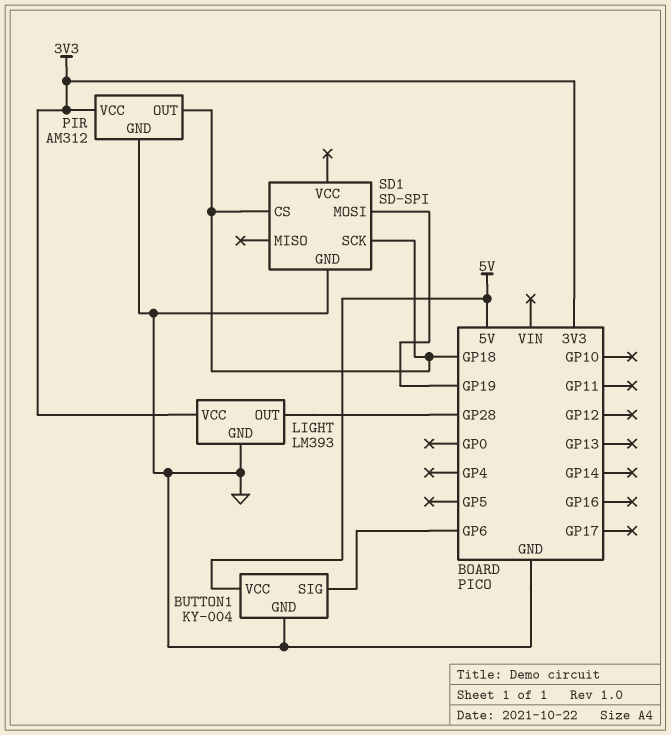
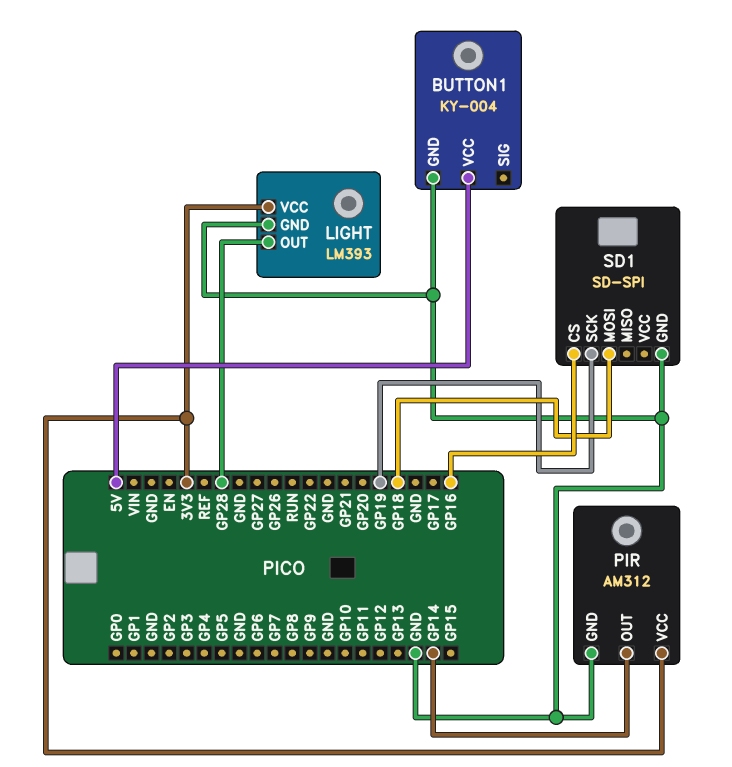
BUTTON1 pin SIG: GP6 -> none
PIR pin OUT: GP18 -> GP14
SD1 pin CS: GP18 -> GP16
SD1 pin MOSI: GP19 -> GP18
SD1 pin SCK: GP18 -> GP19

